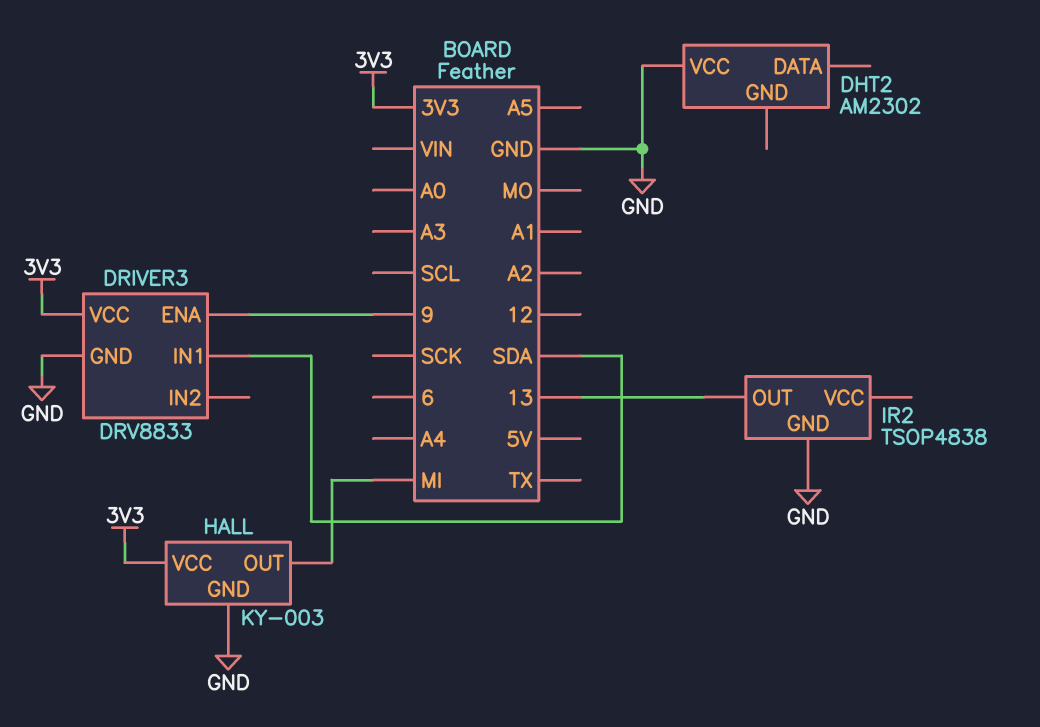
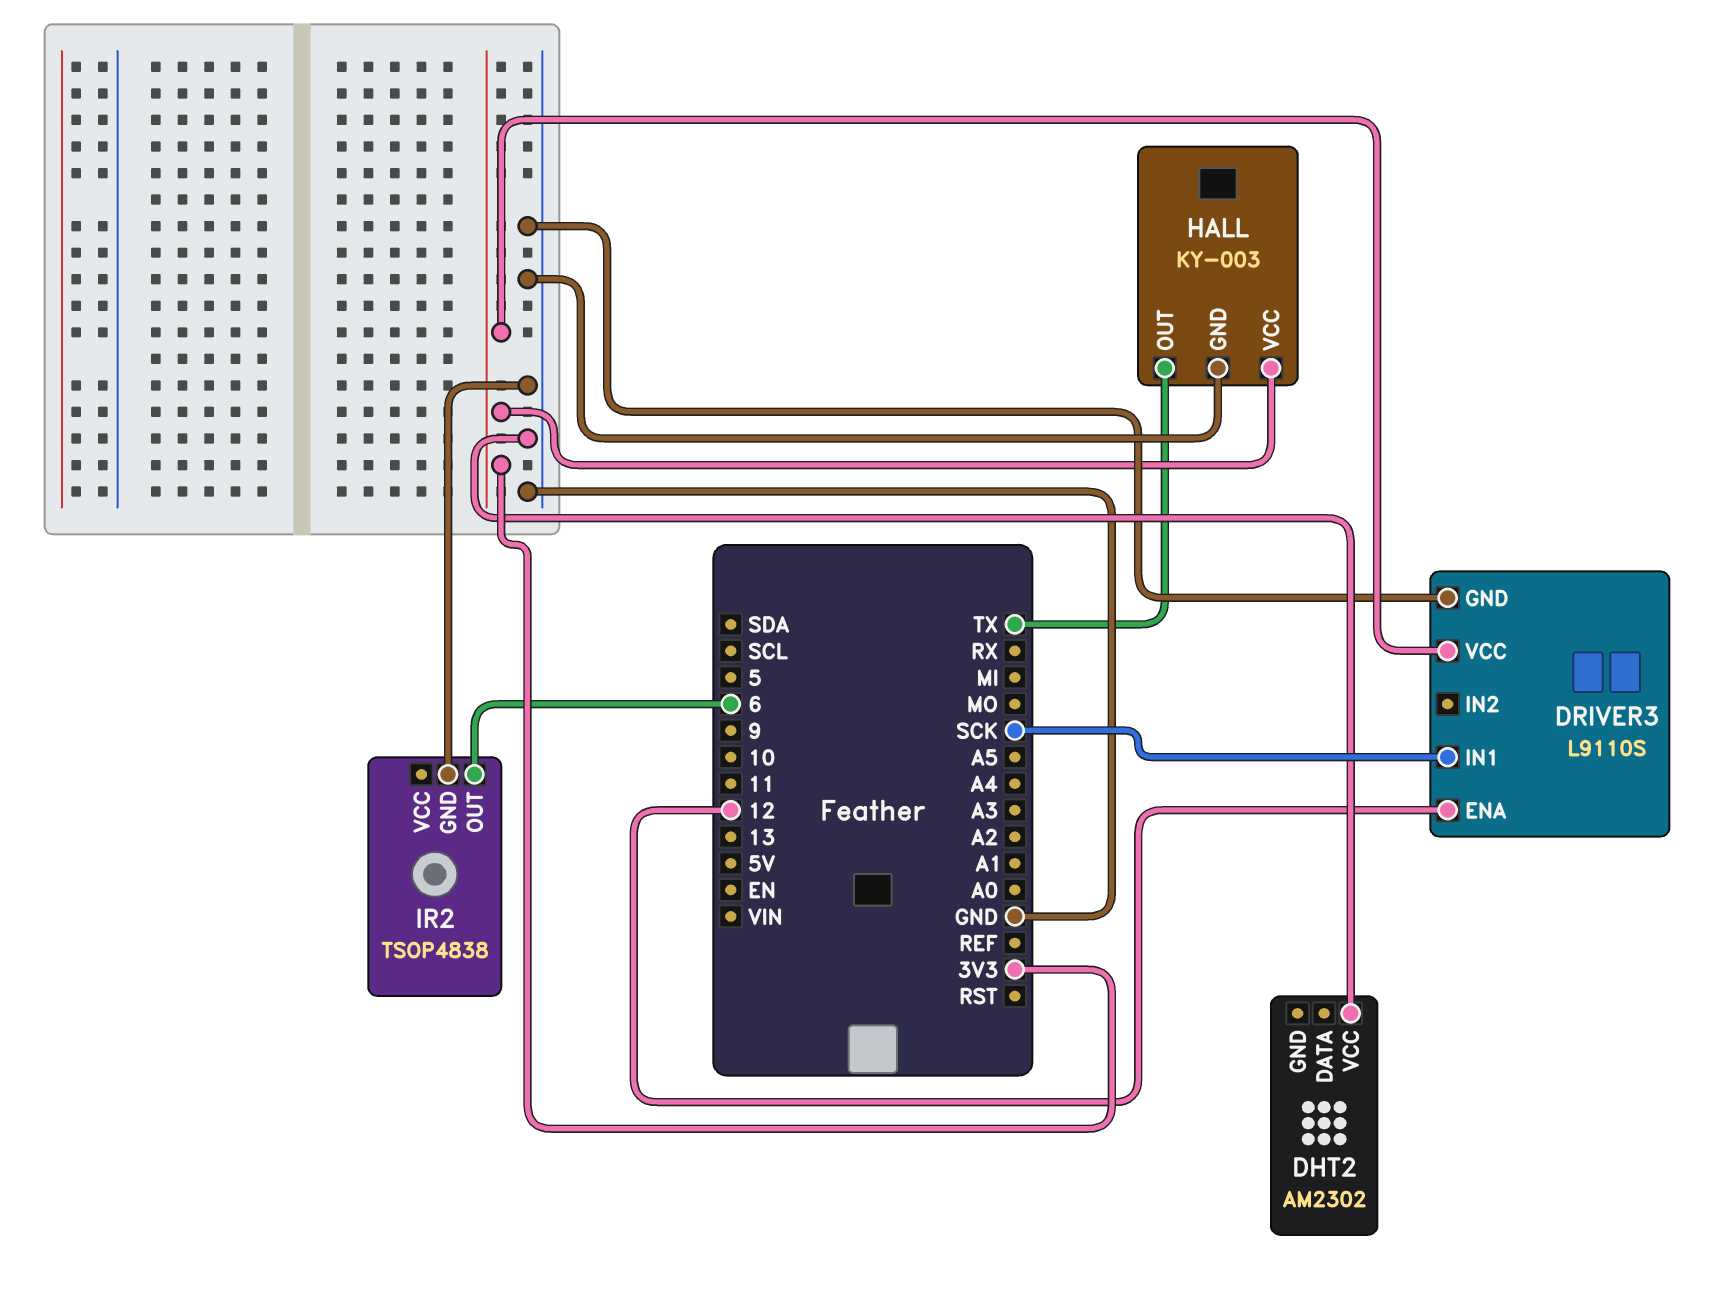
DRIVER3: DRV8833 -> L9110S
DRIVER3 pin ENA: 9 -> 12
DRIVER3 pin IN1: SDA -> SCK
HALL pin OUT: MI -> TX
IR2 pin OUT: 13 -> 6

